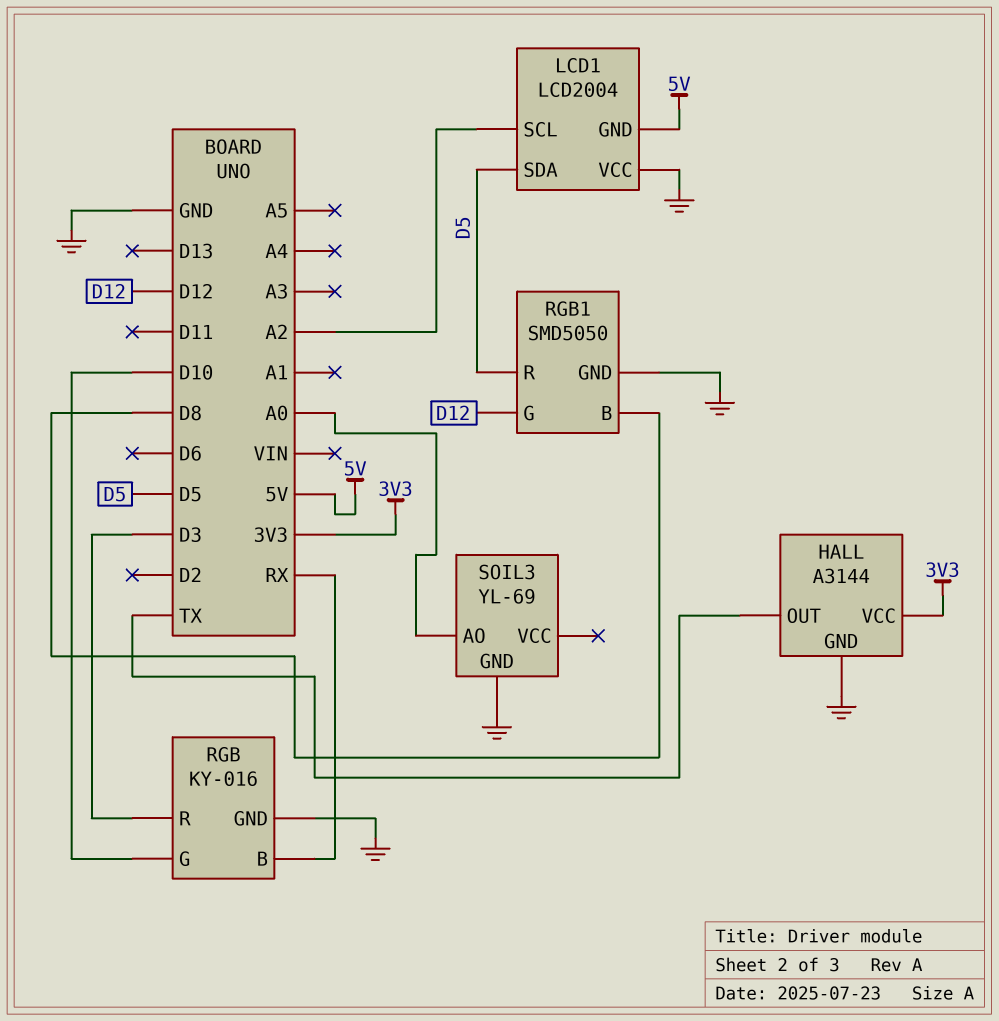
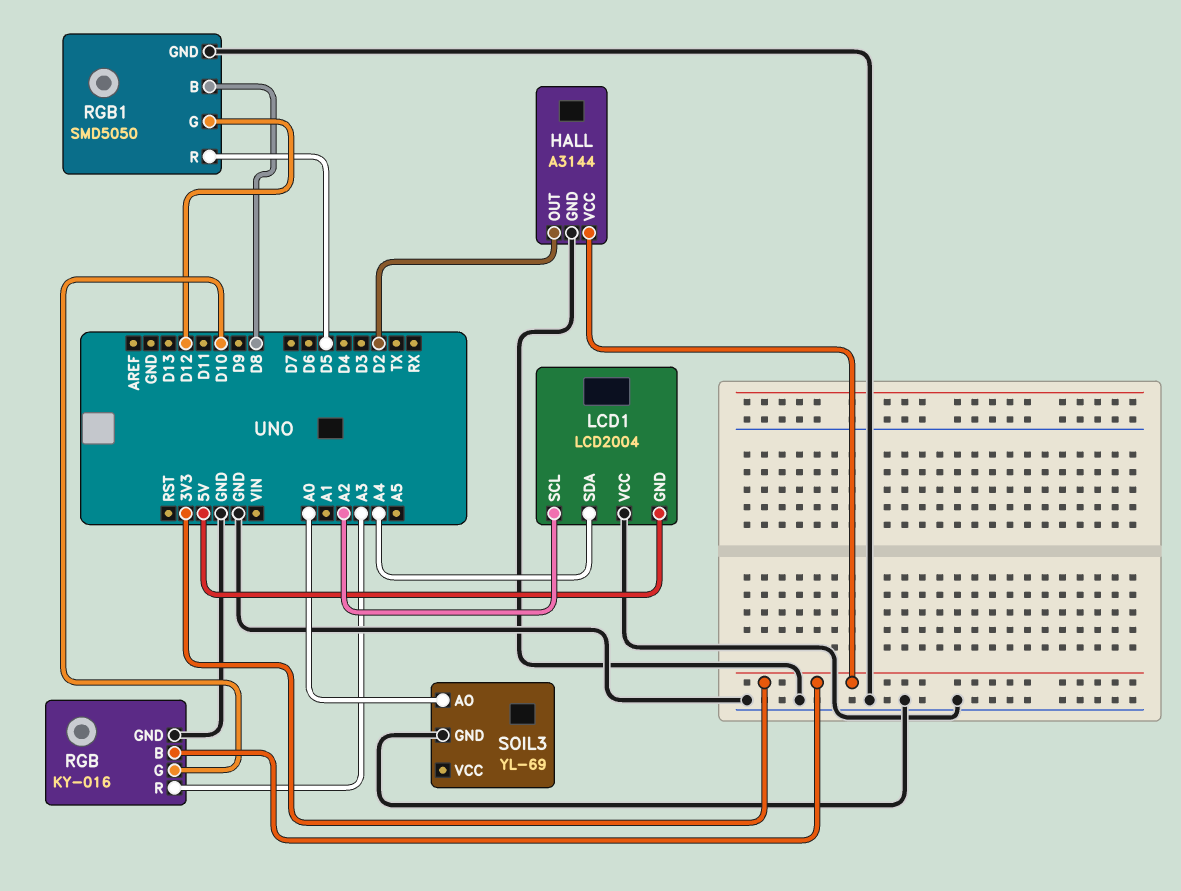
HALL pin OUT: TX -> D2
LCD1 pin SDA: D5 -> A4
RGB pin B: RX -> 3V3
RGB pin R: D3 -> A3

